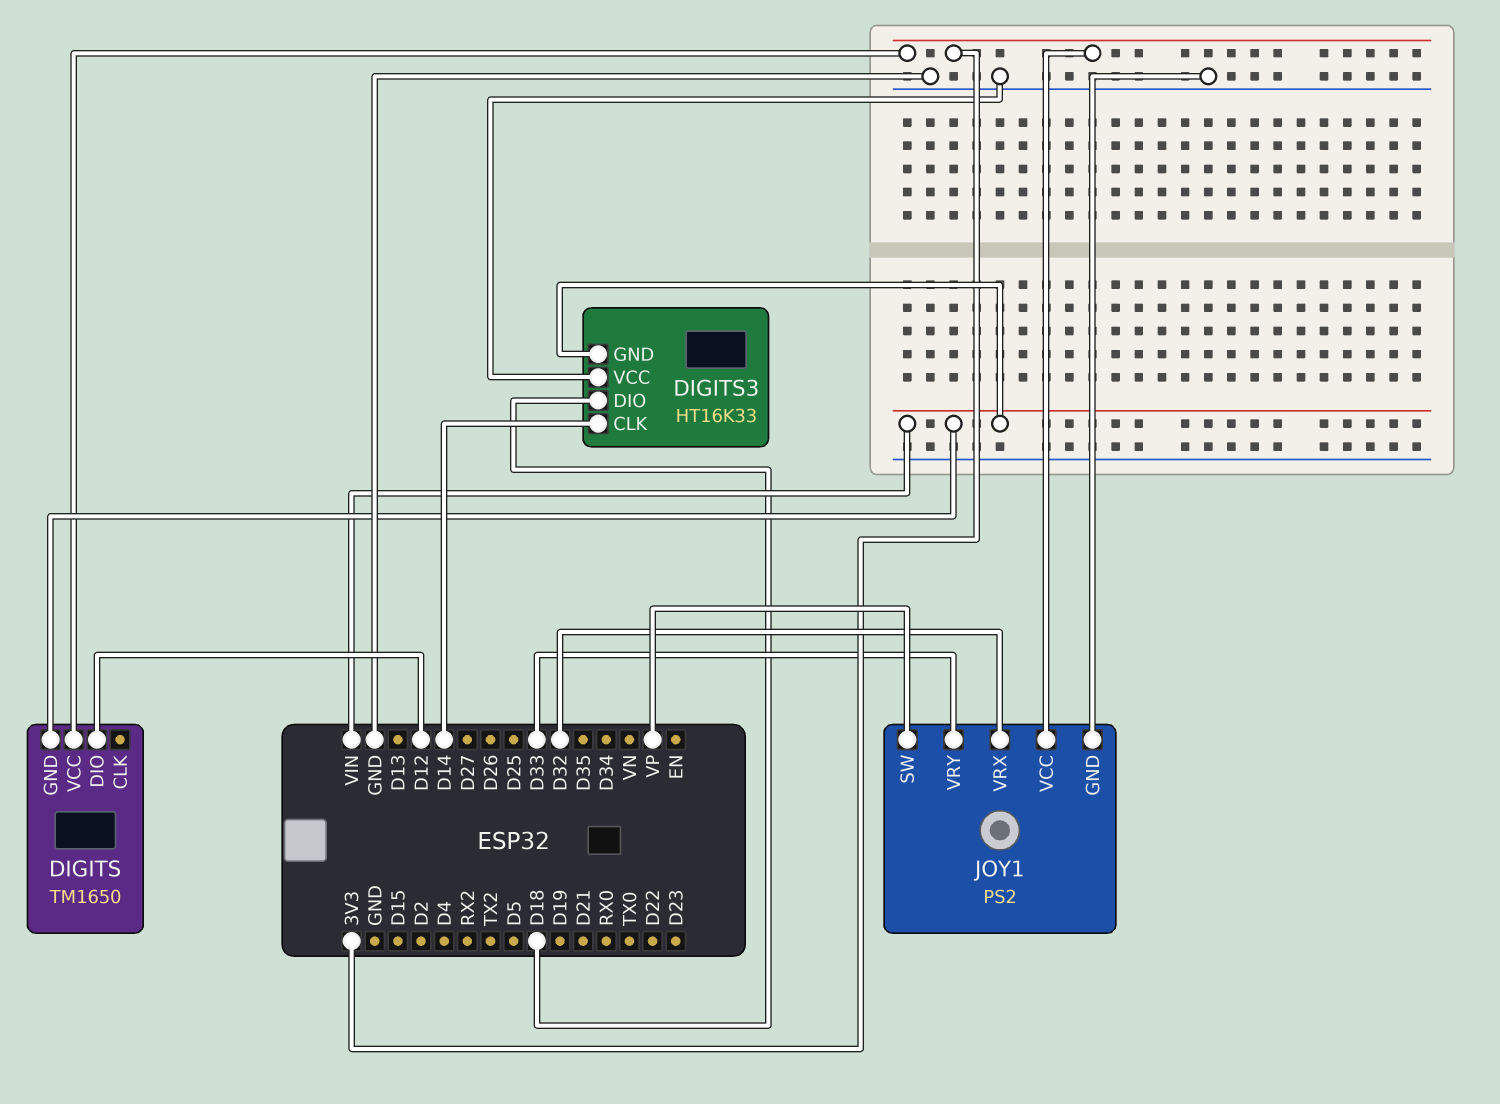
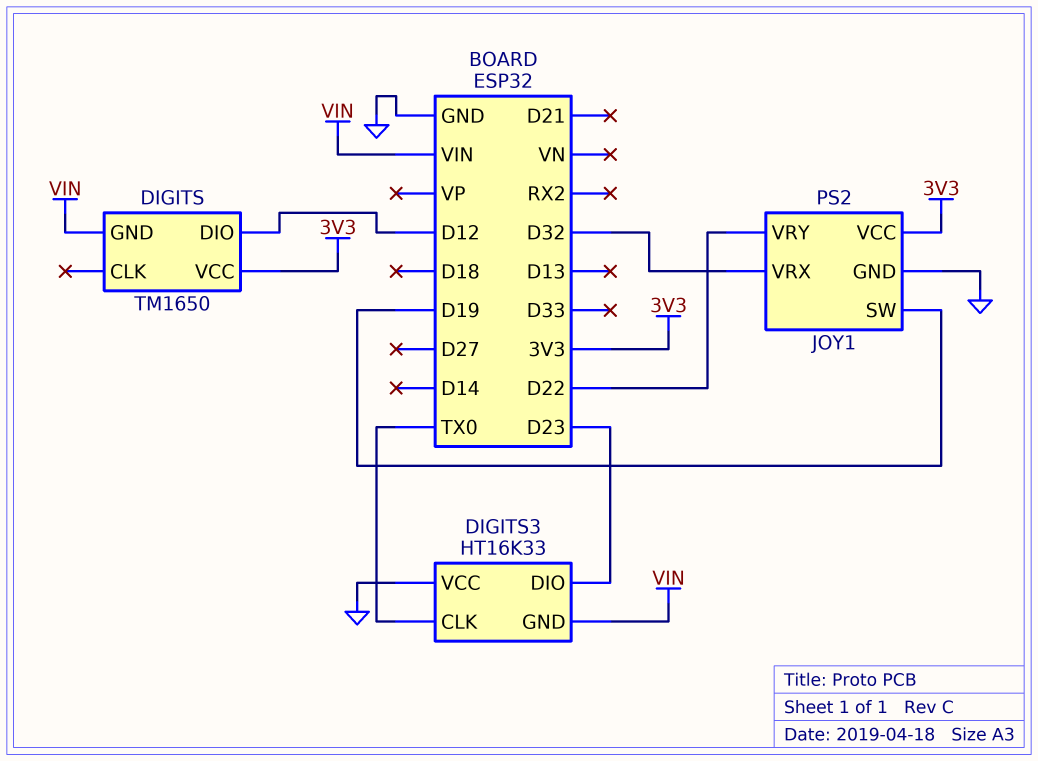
DIGITS3 pin CLK: D14 -> TX0
DIGITS3 pin DIO: D18 -> D23
JOY1 pin SW: VP -> D19
JOY1 pin VRY: D33 -> D22

